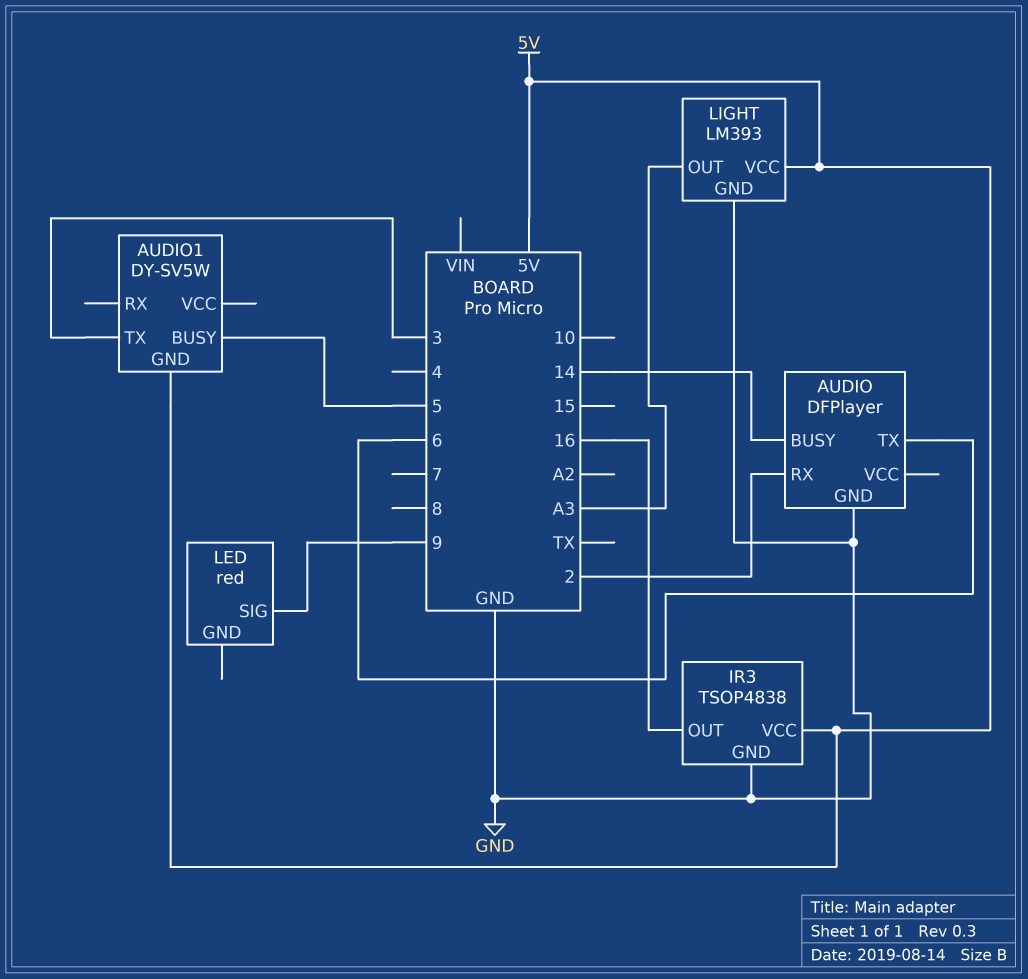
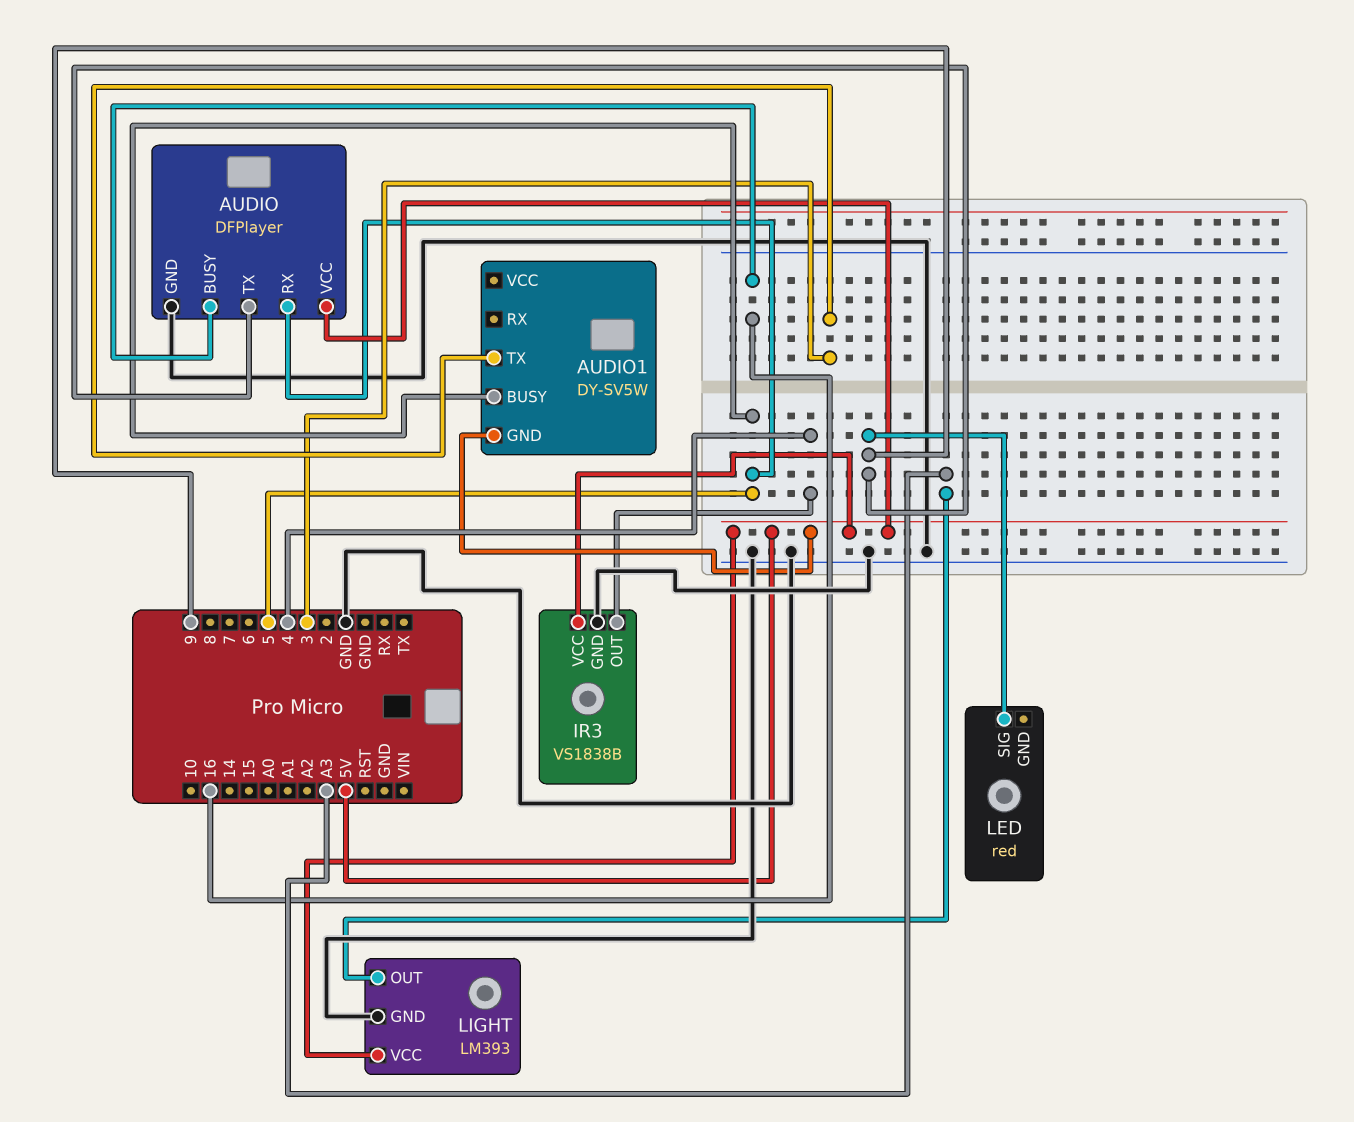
AUDIO pin BUSY: 14 -> 16
AUDIO pin RX: 2 -> 5
AUDIO pin TX: 6 -> 9
AUDIO pin VCC: none -> 5V
IR3: TSOP4838 -> VS1838B
IR3 pin OUT: 16 -> 4

